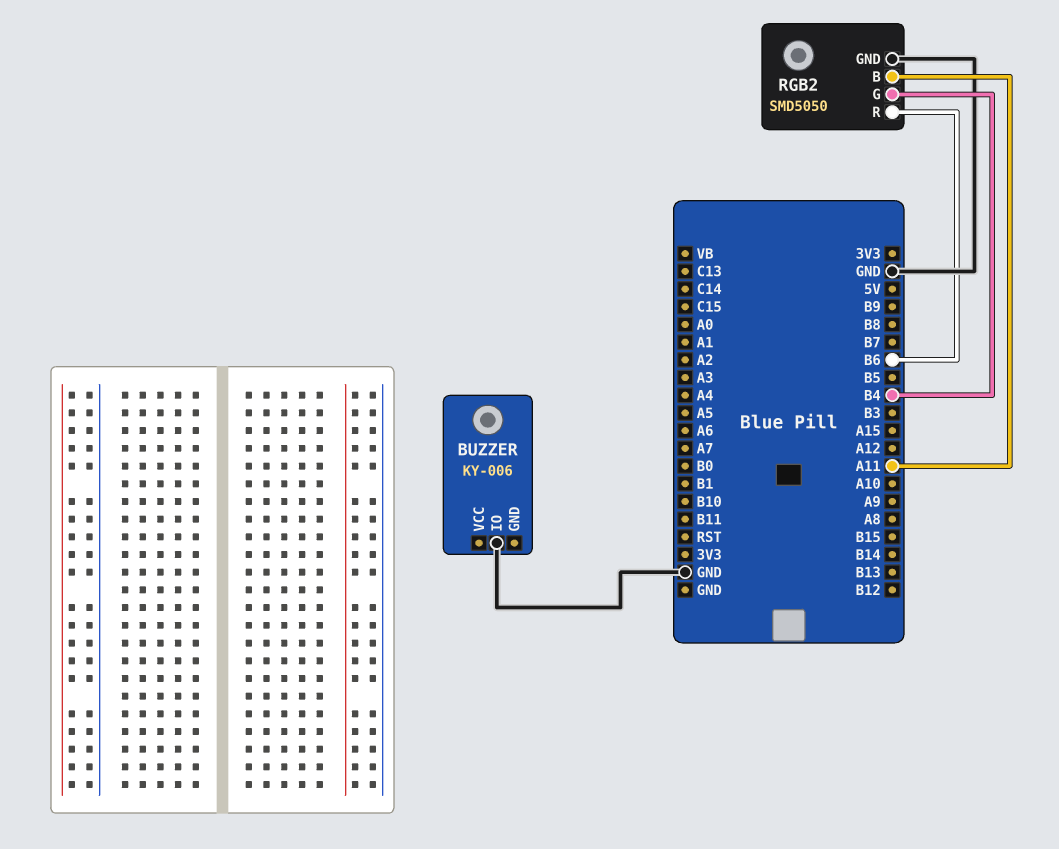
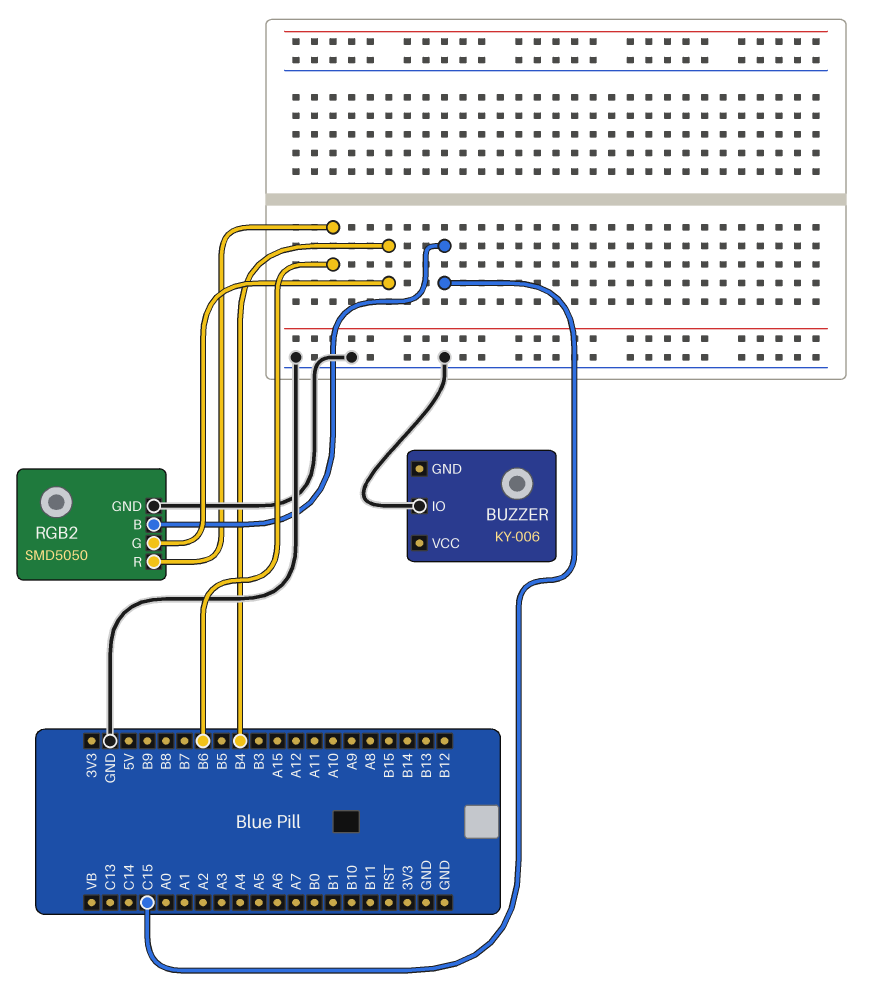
RGB2 pin B: A11 -> C15

